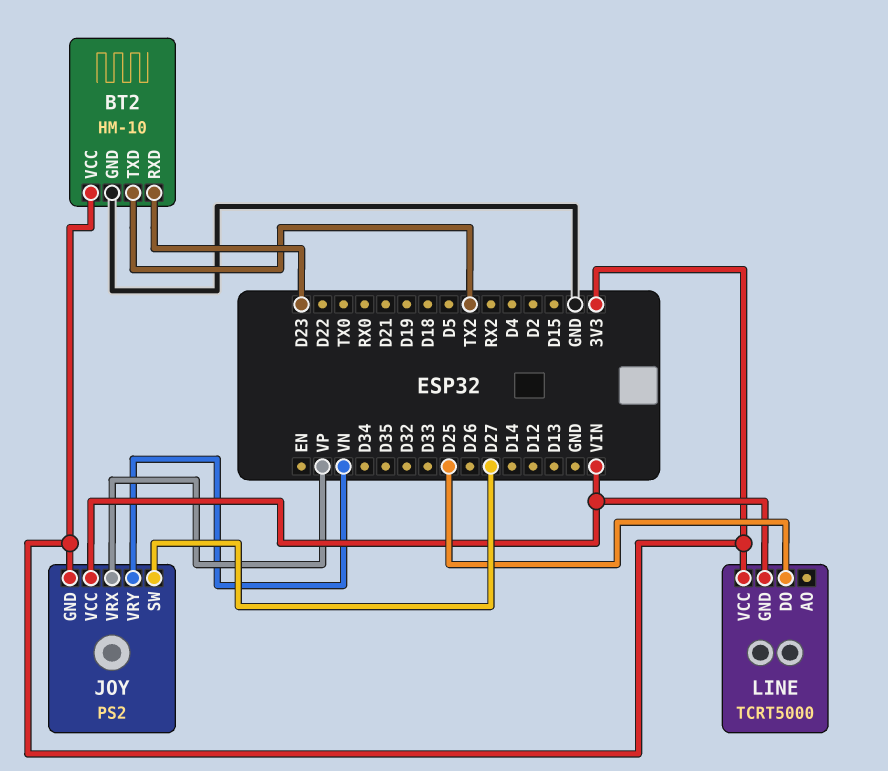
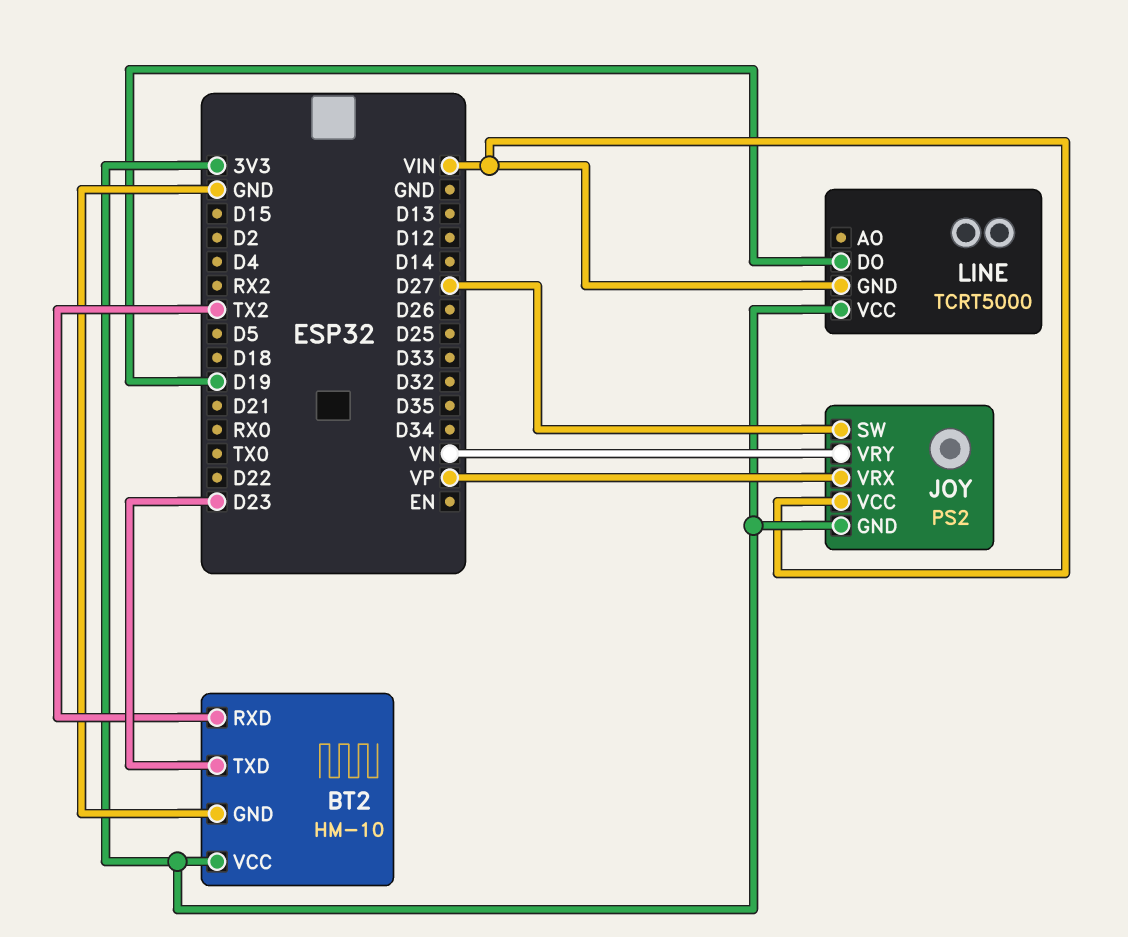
BT2 pin RXD: D23 -> TX2
BT2 pin TXD: TX2 -> D23
LINE pin DO: D25 -> D19

